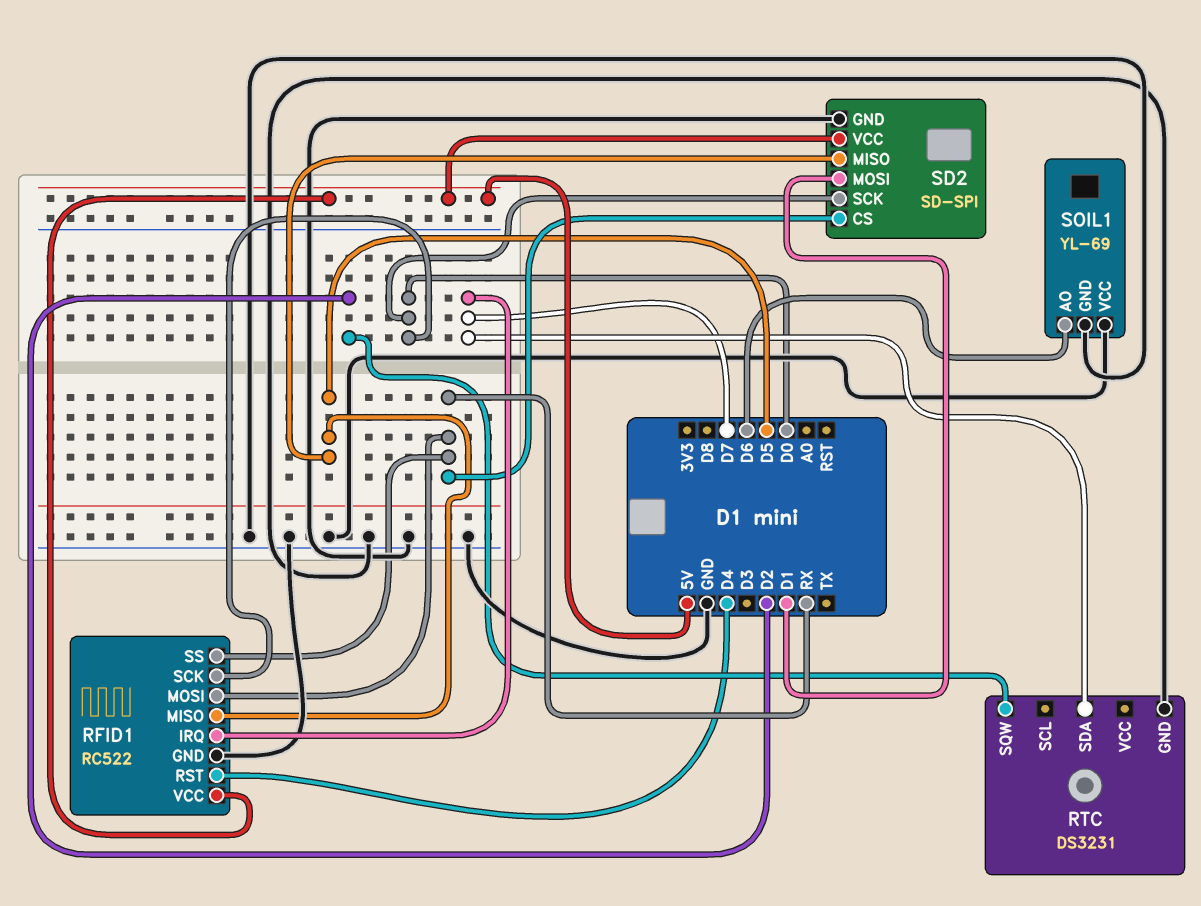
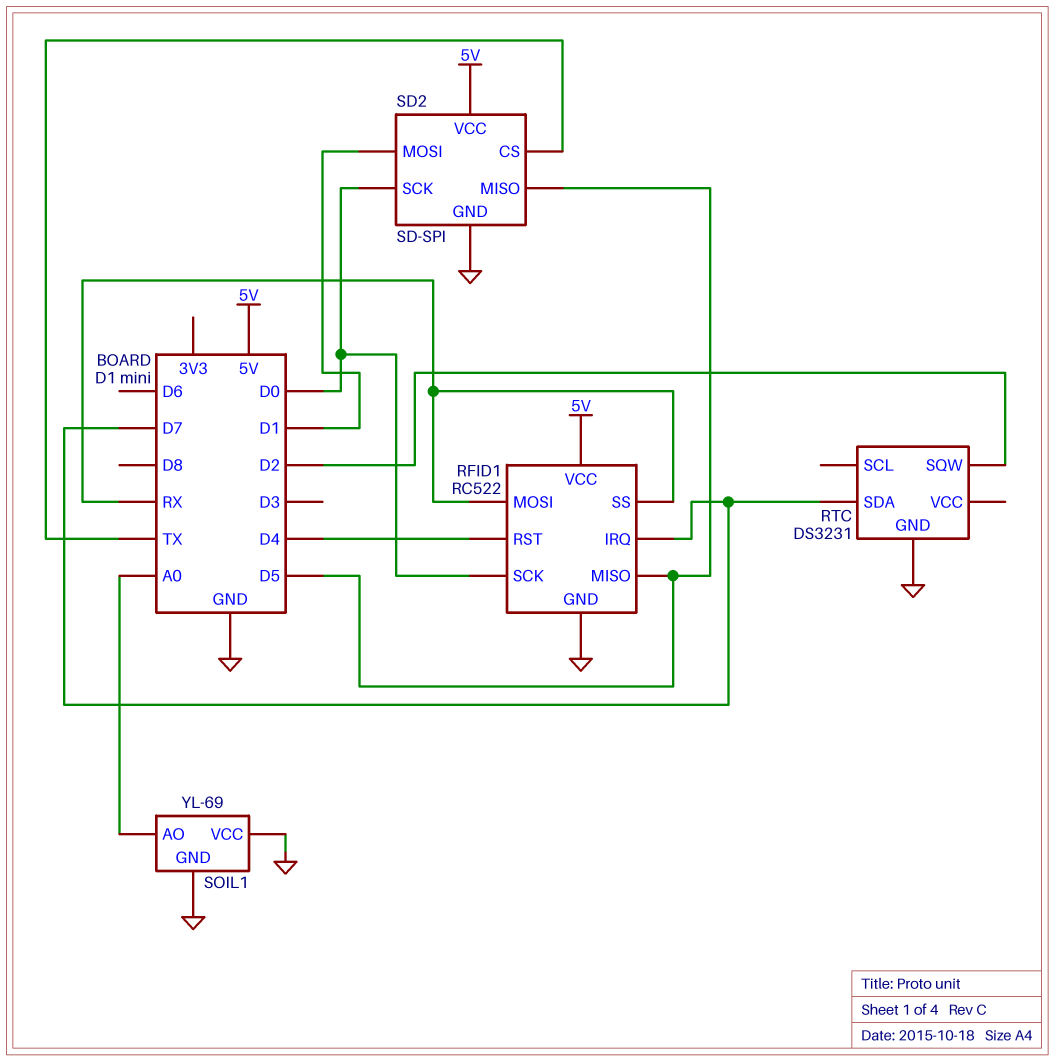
SD2 pin CS: RX -> TX
SOIL1 pin AO: D6 -> A0

